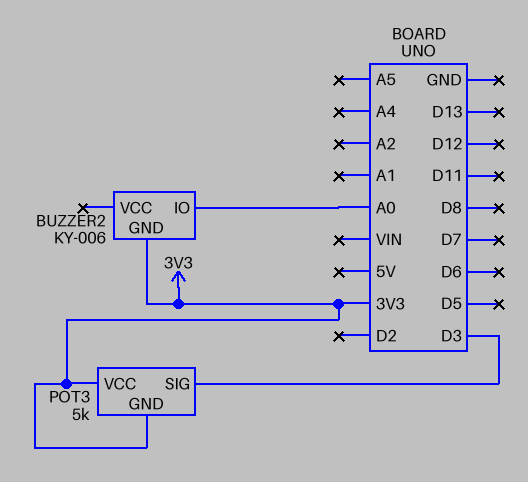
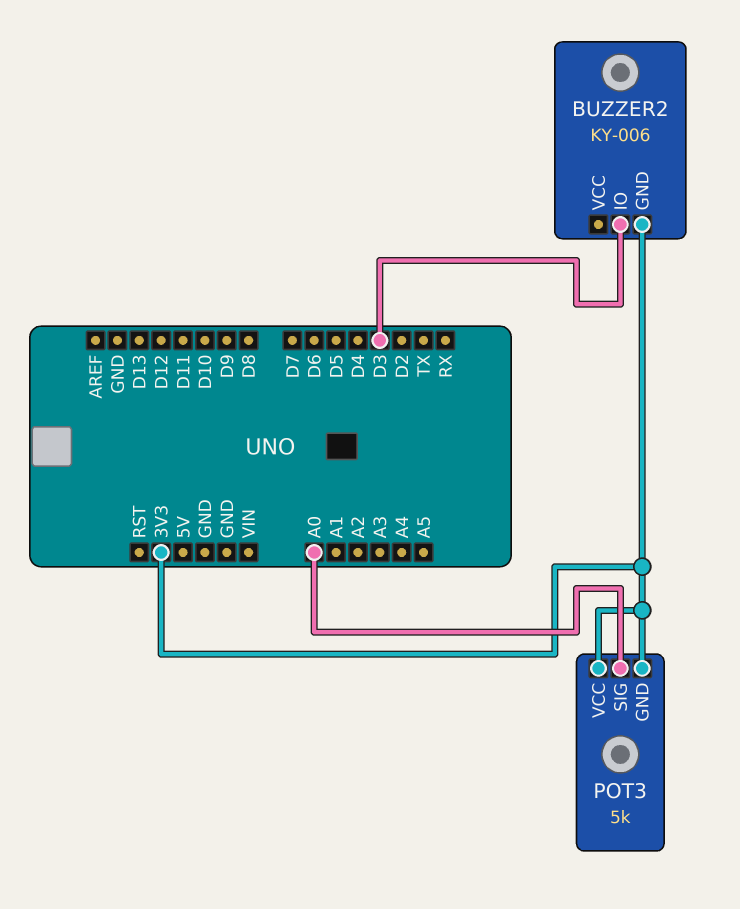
BUZZER2 pin IO: A0 -> D3
POT3 pin SIG: D3 -> A0

